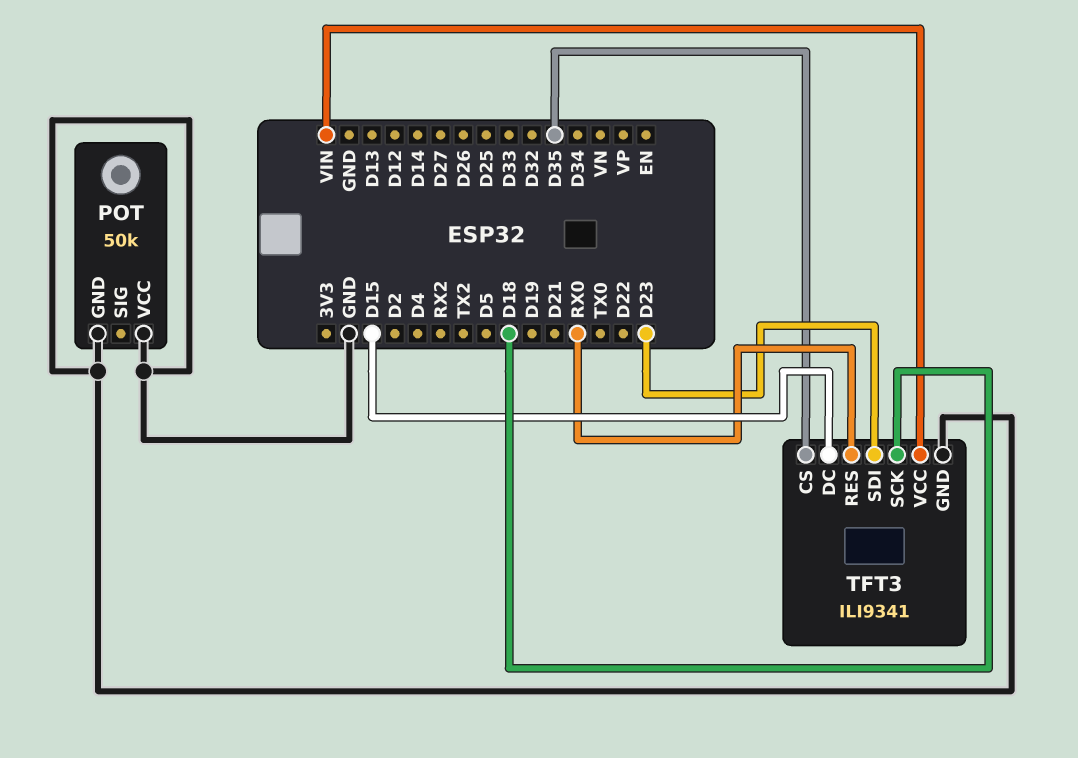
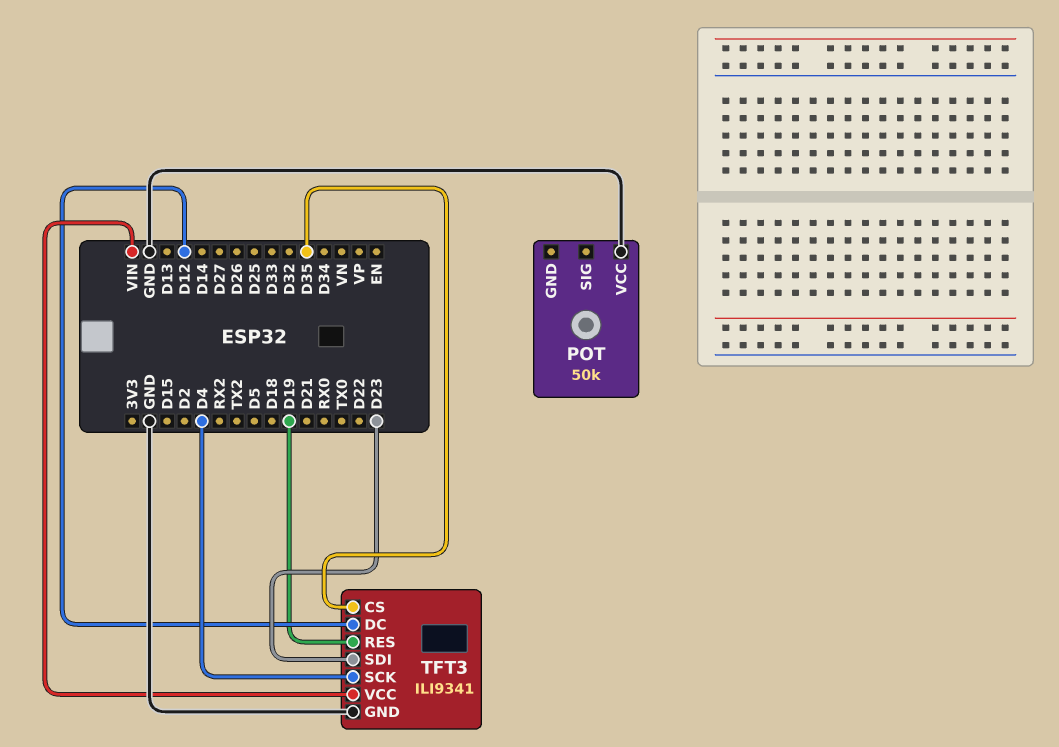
POT pin GND: GND -> none
TFT3 pin DC: D15 -> D12
TFT3 pin RES: RX0 -> D19
TFT3 pin SCK: D18 -> D4

